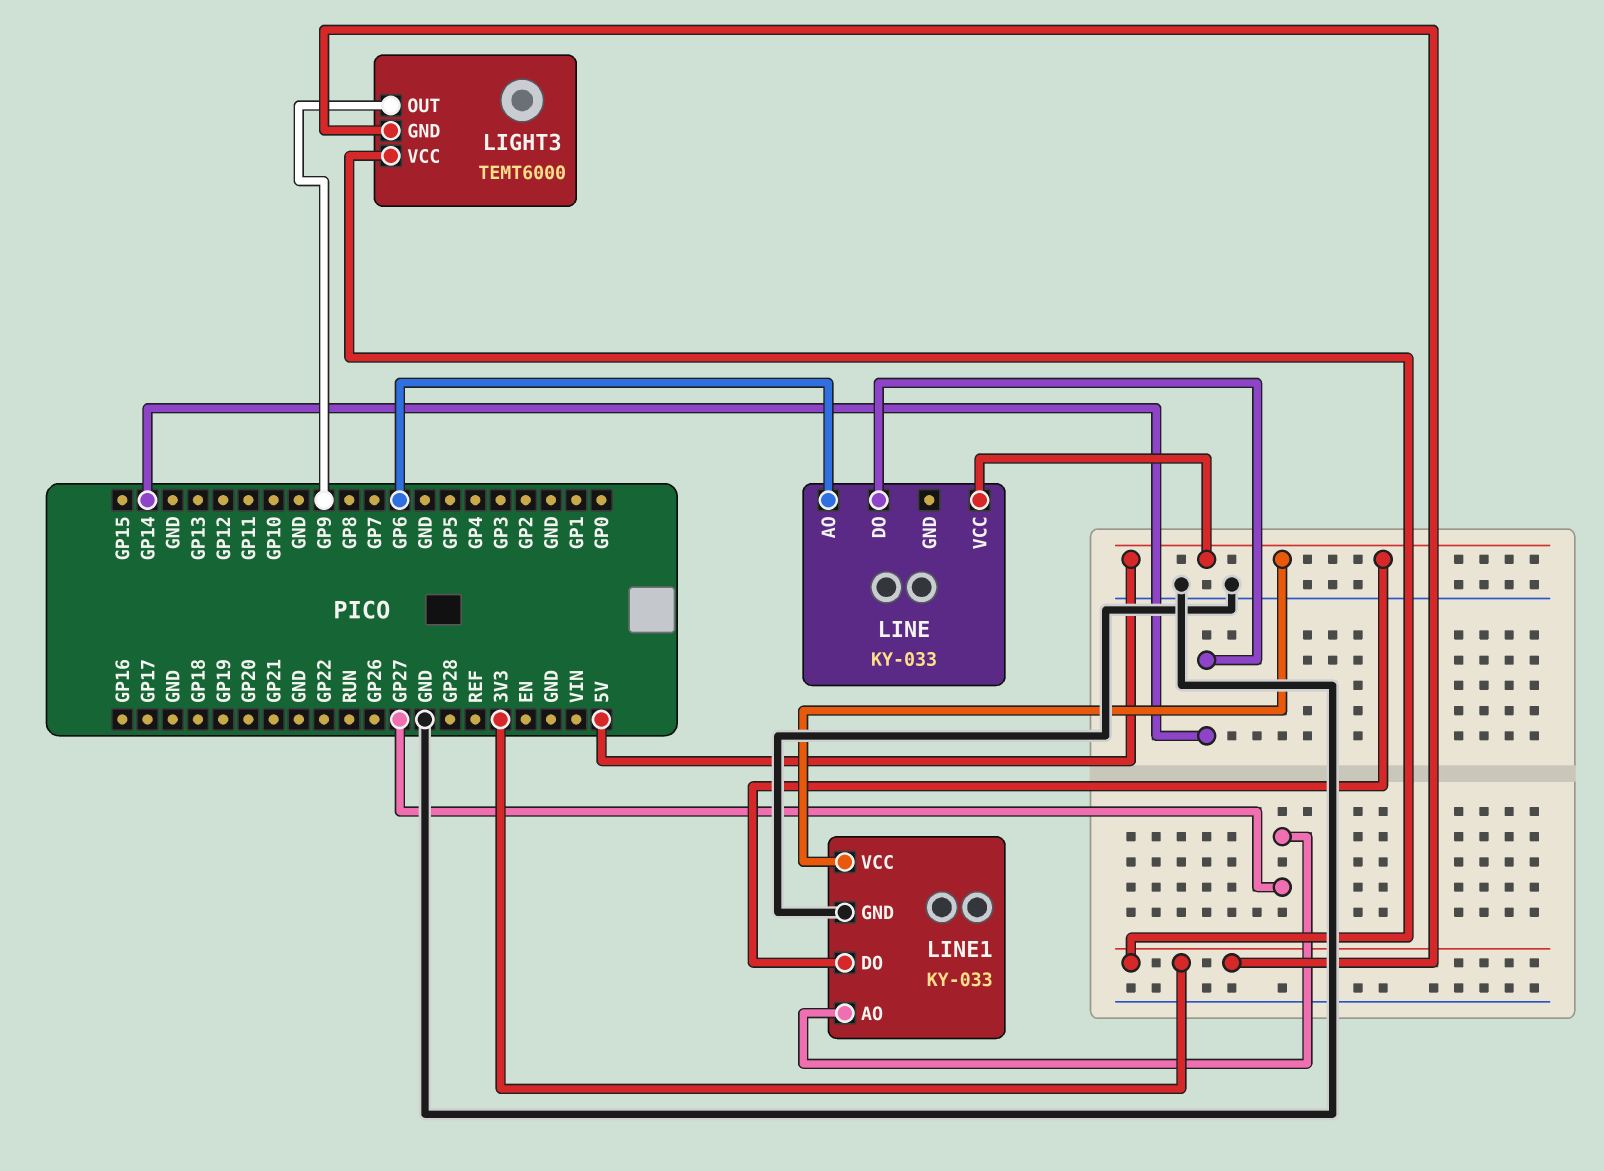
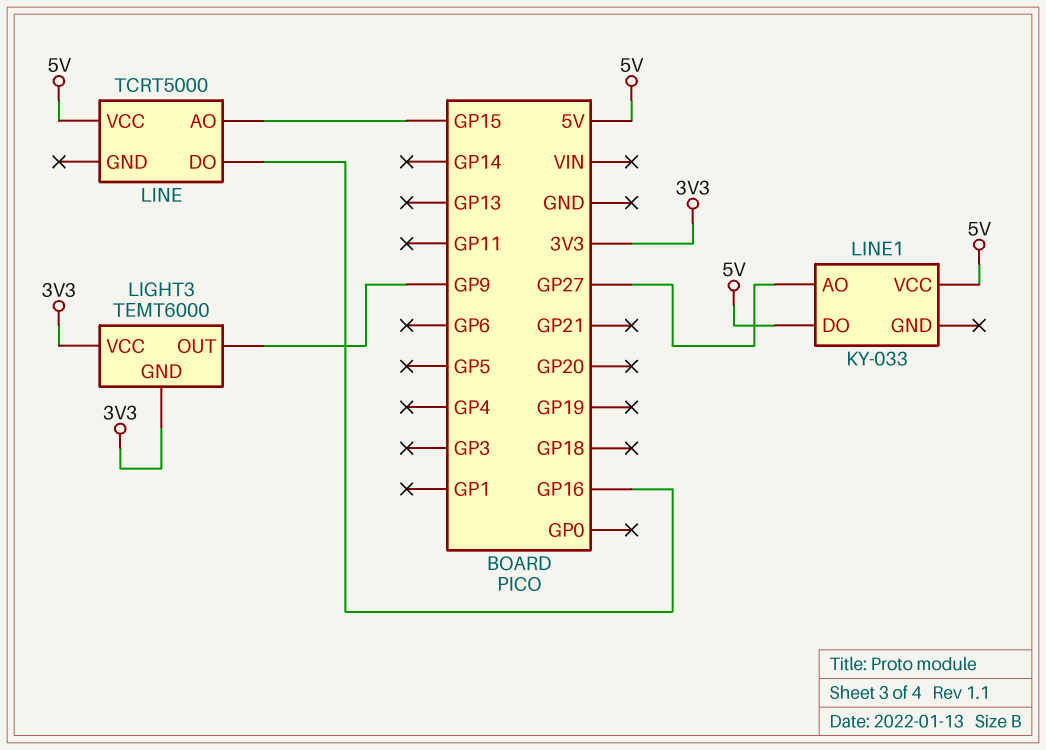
LINE: KY-033 -> TCRT5000
LINE pin AO: GP6 -> GP15
LINE pin DO: GP14 -> GP16
LINE1 pin GND: GND -> none

